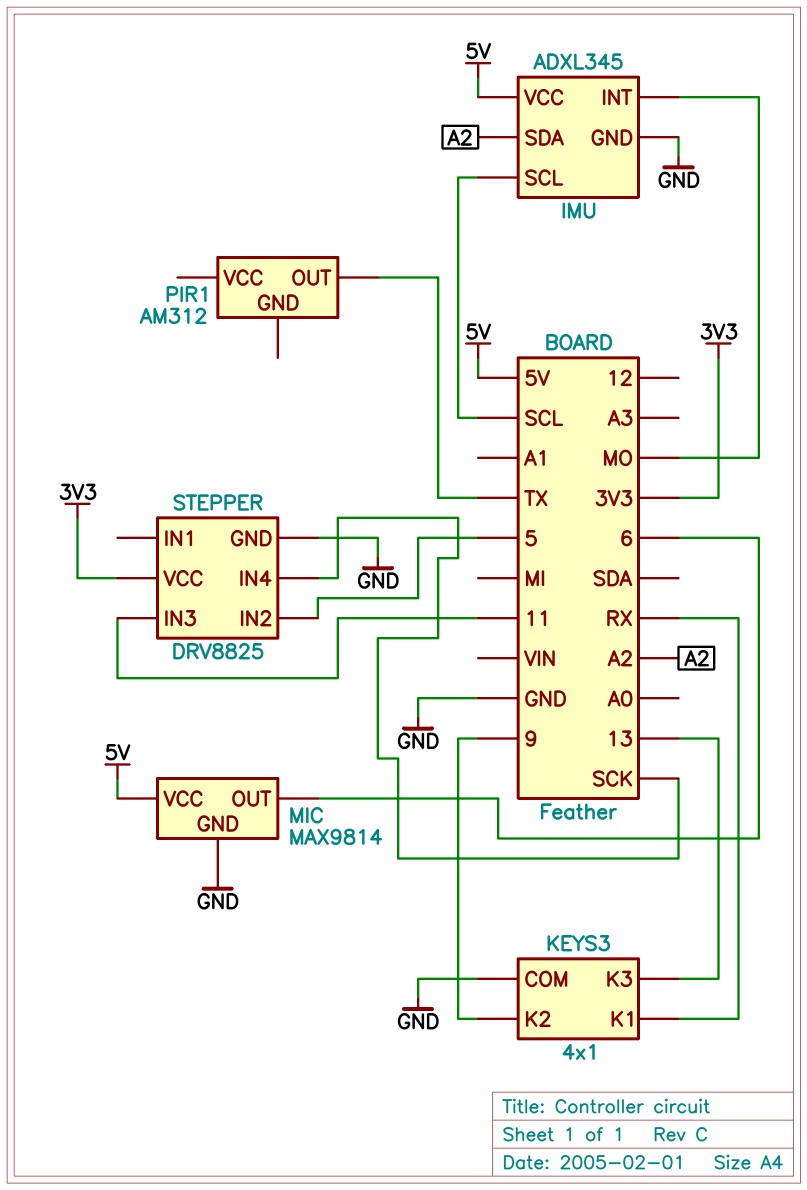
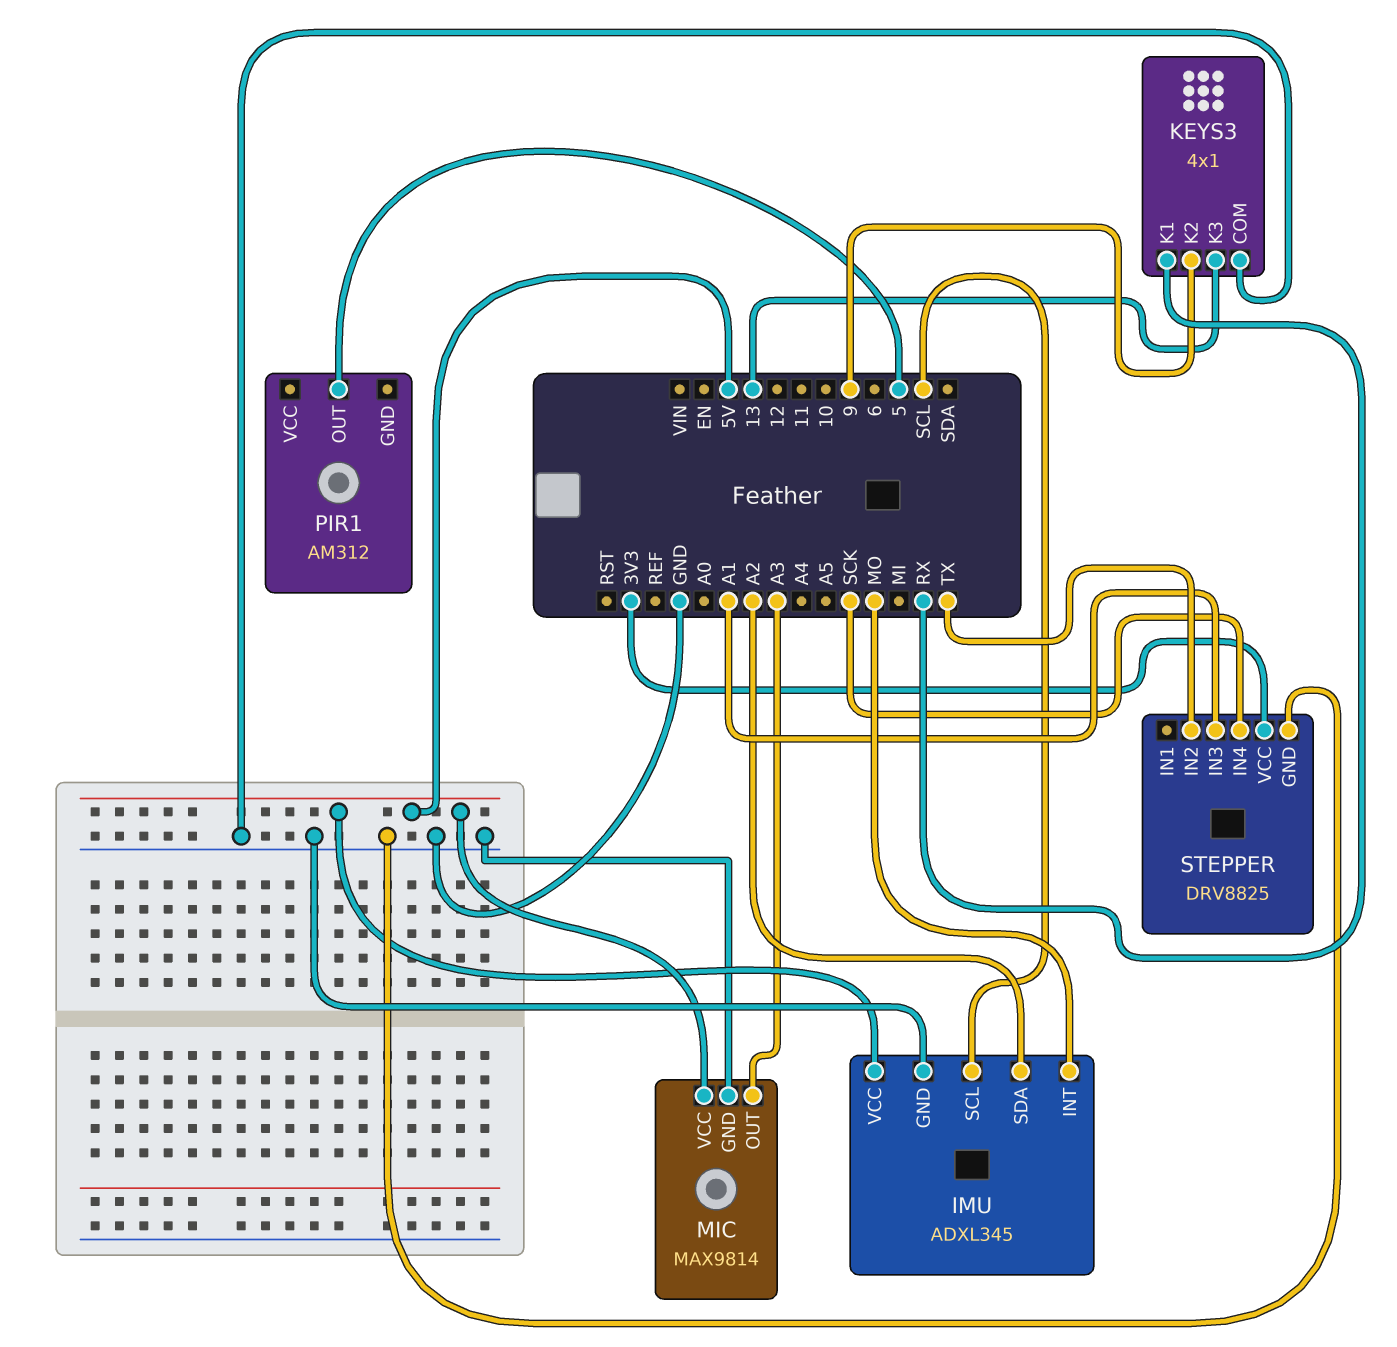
MIC pin OUT: 6 -> A3
PIR1 pin OUT: TX -> 5
STEPPER pin IN2: 5 -> TX
STEPPER pin IN3: 11 -> A1

